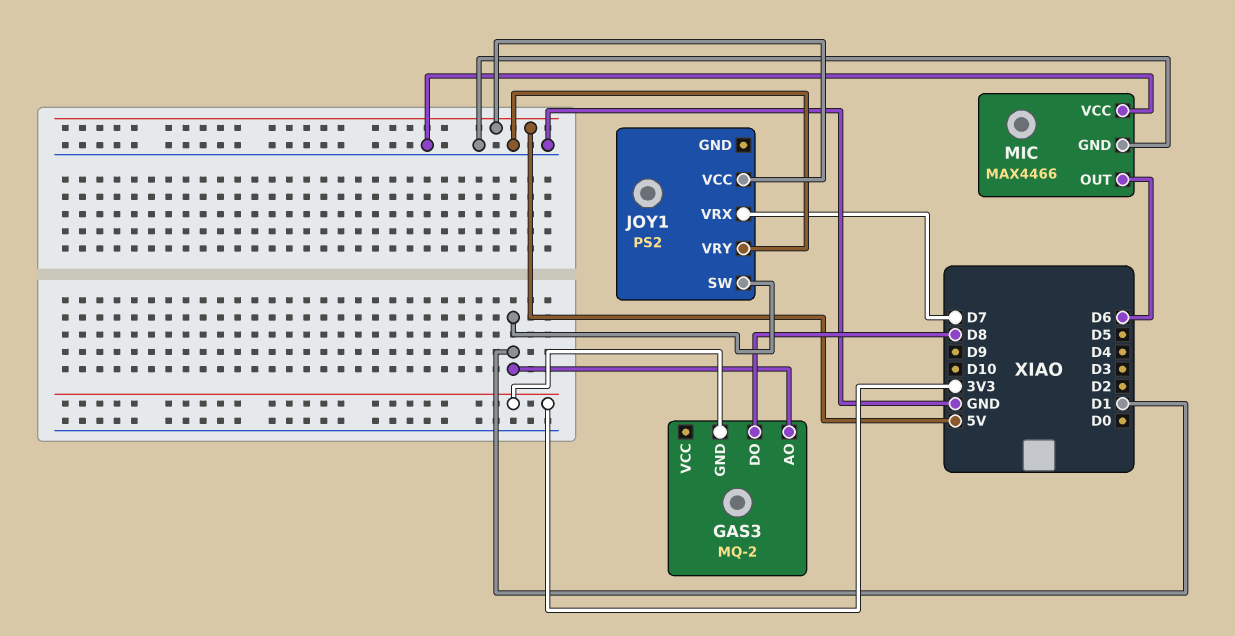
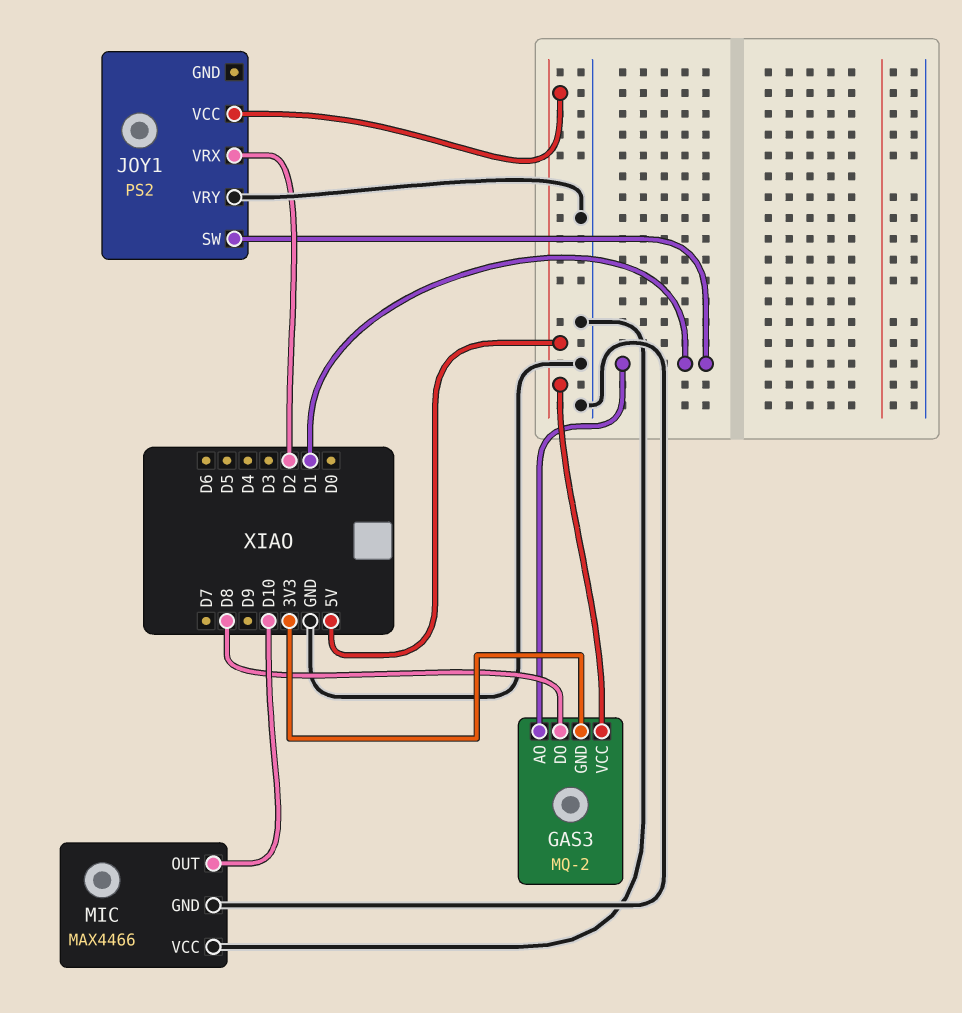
GAS3 pin VCC: none -> 5V
JOY1 pin VRX: D7 -> D2
MIC pin OUT: D6 -> D10

